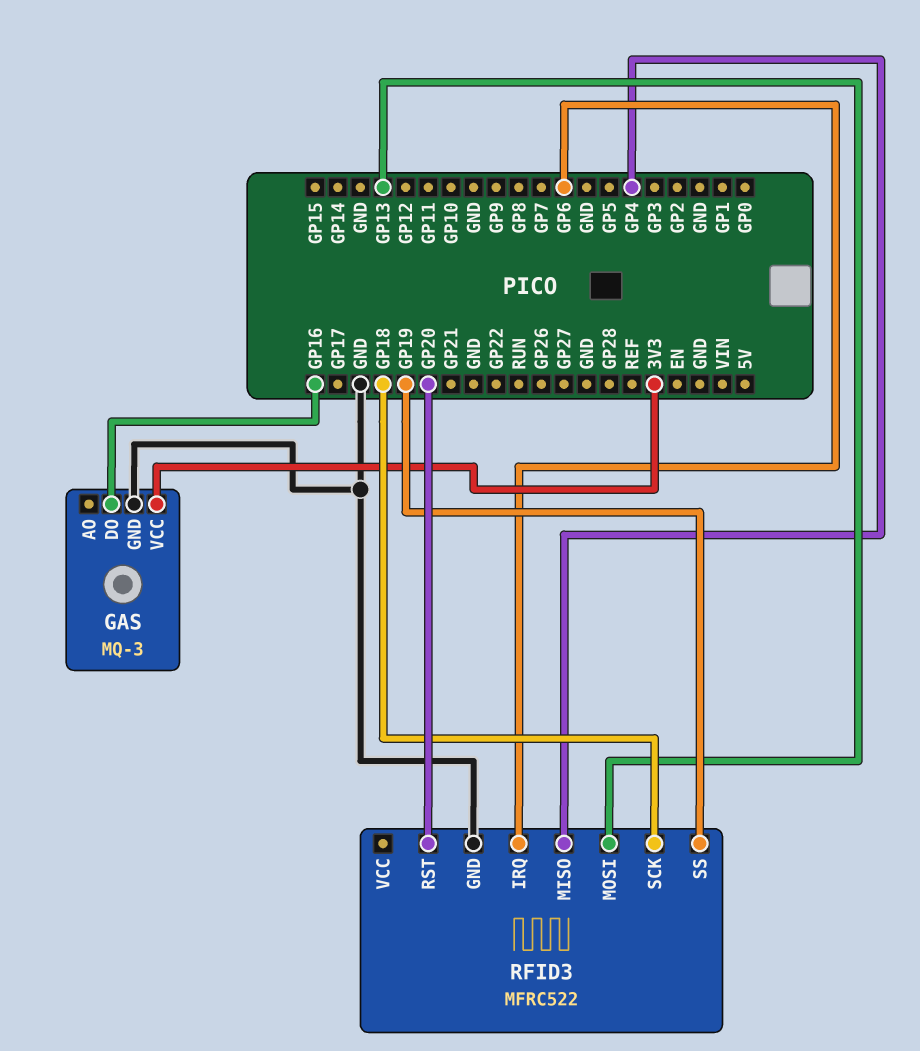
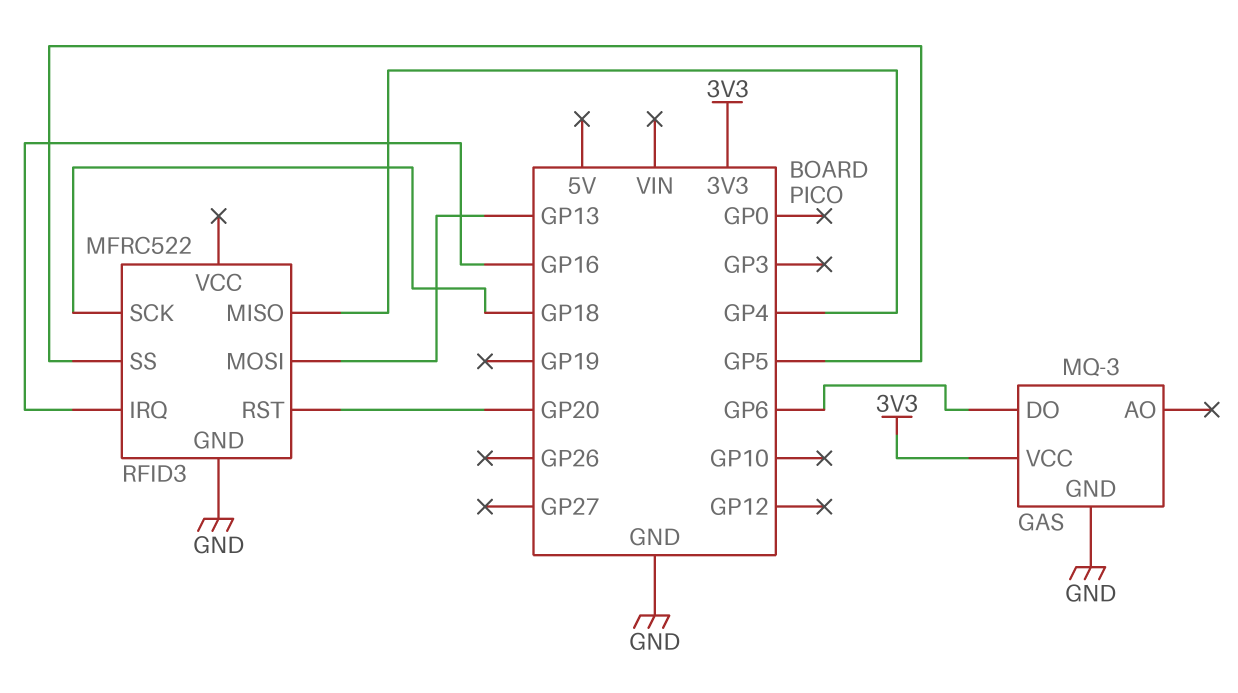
GAS pin DO: GP16 -> GP6
RFID3 pin IRQ: GP6 -> GP16
RFID3 pin SS: GP19 -> GP5

